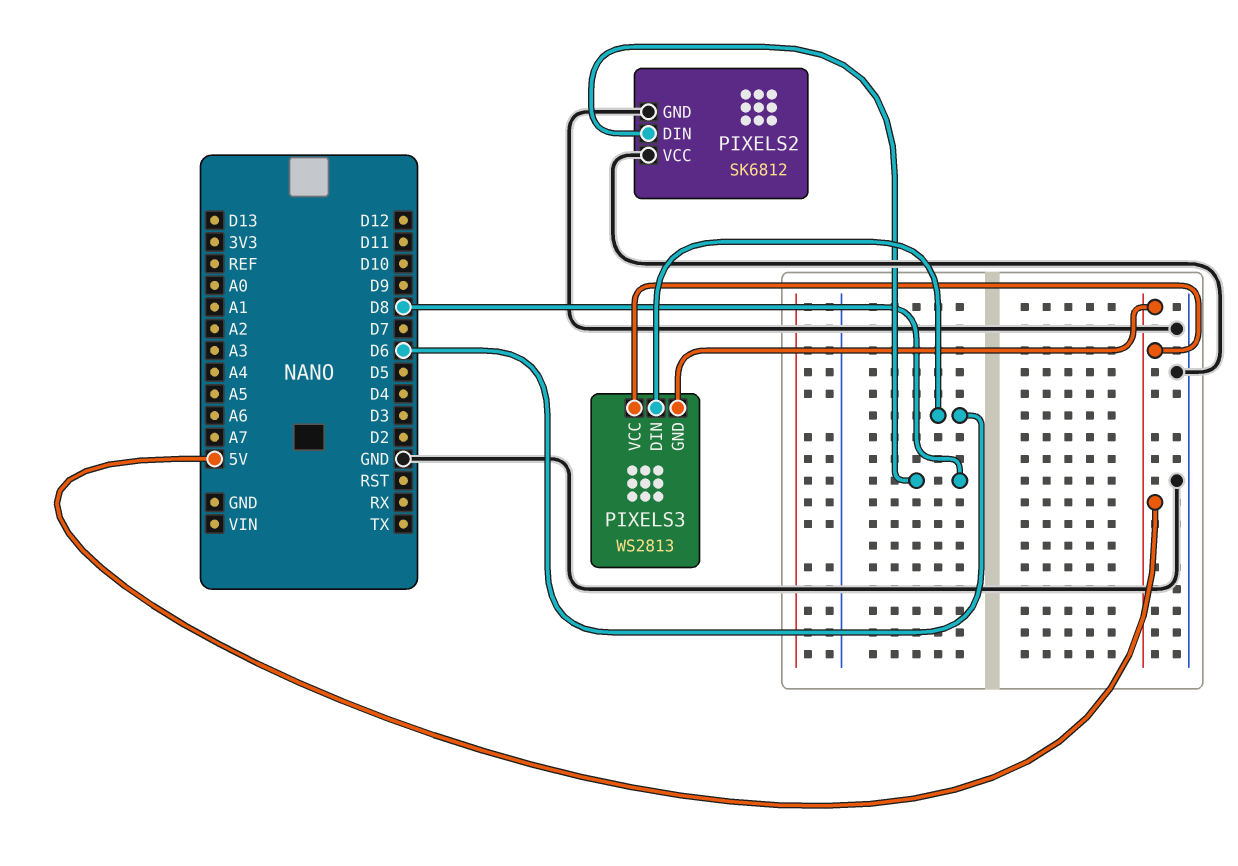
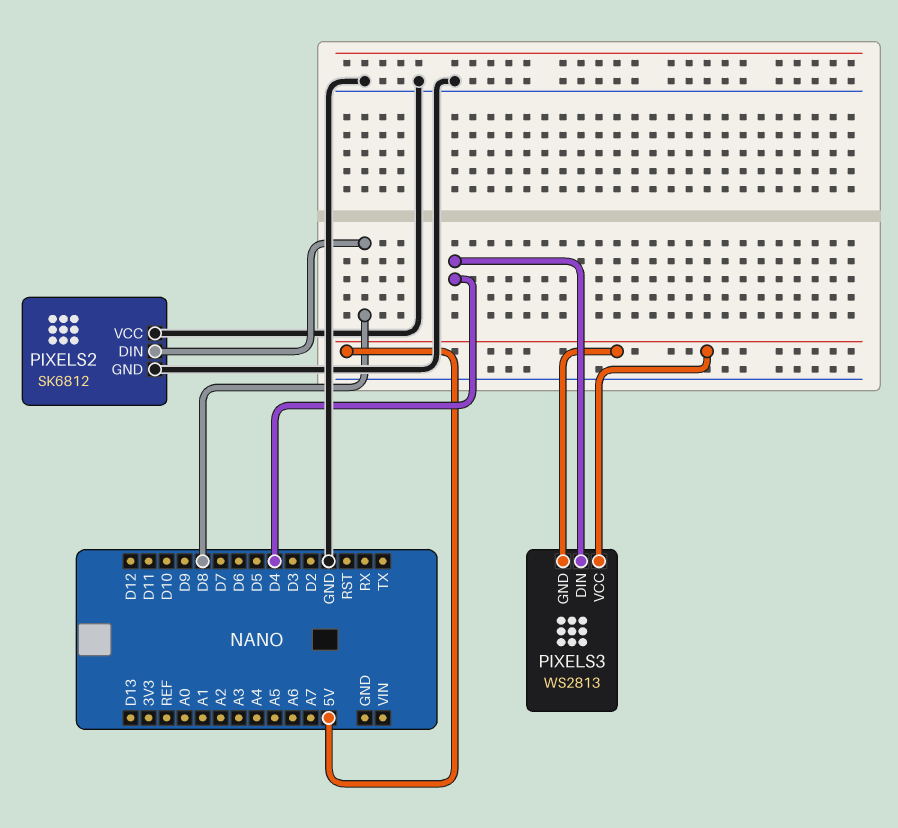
PIXELS3 pin DIN: D6 -> D4

